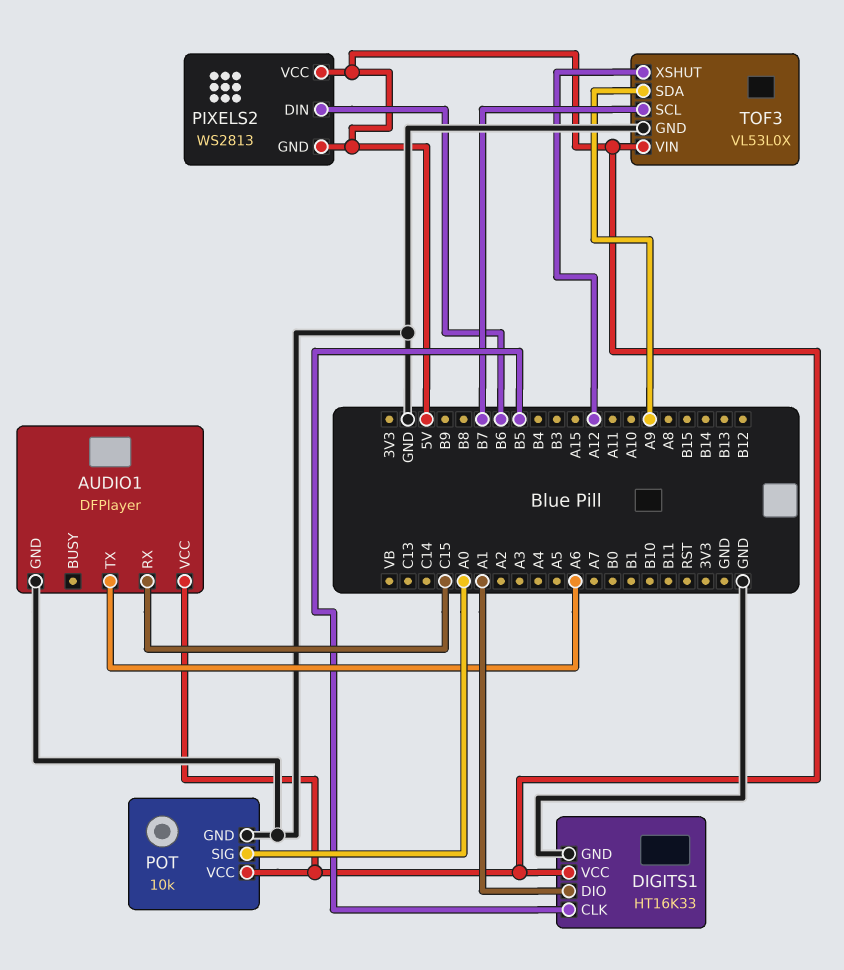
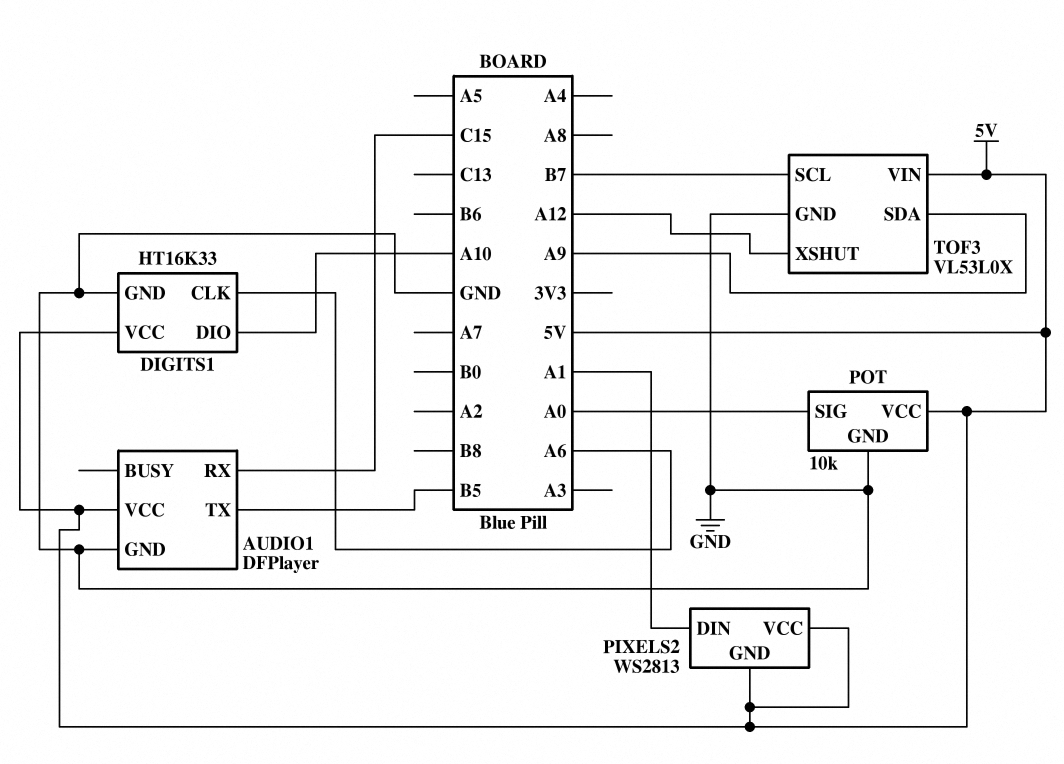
AUDIO1 pin TX: A6 -> B5
DIGITS1 pin CLK: B5 -> A6
DIGITS1 pin DIO: A1 -> A10
PIXELS2 pin DIN: B6 -> A1

